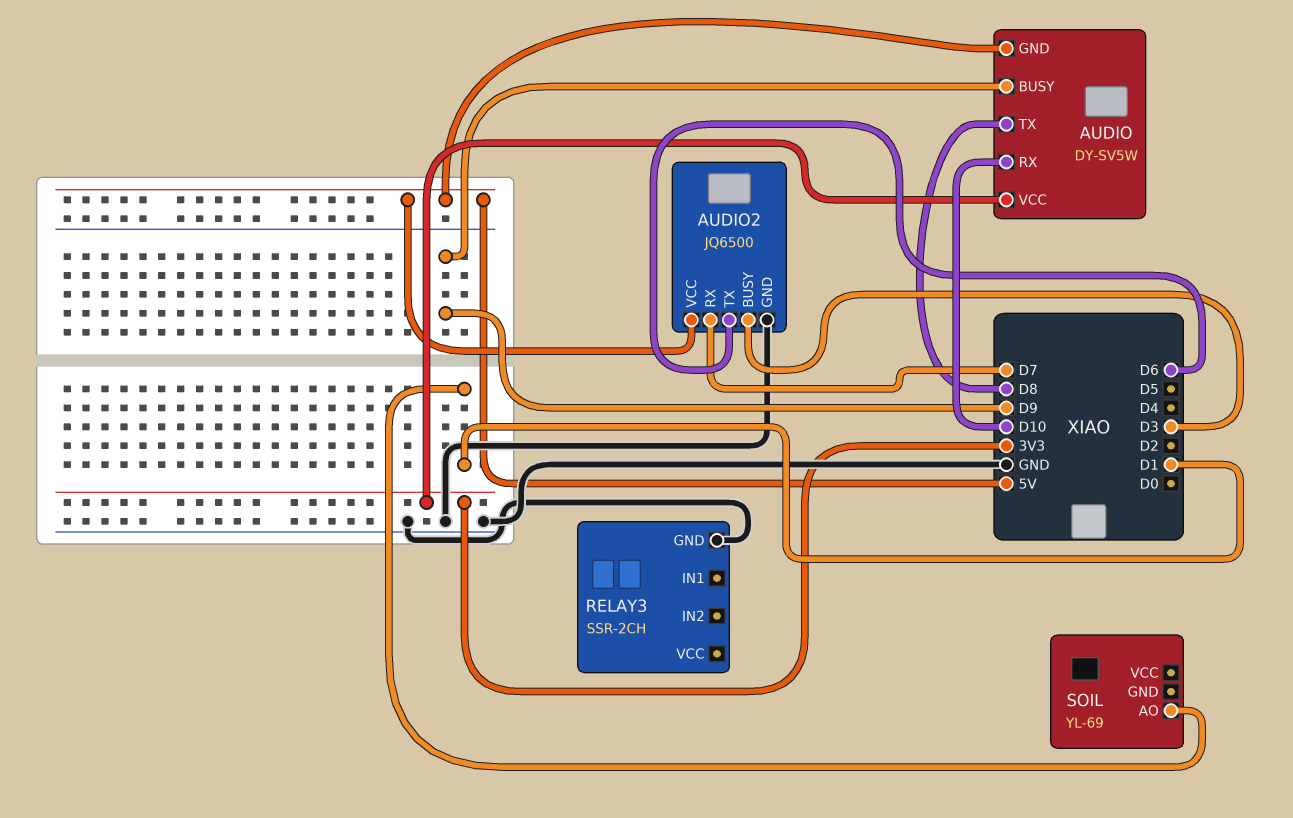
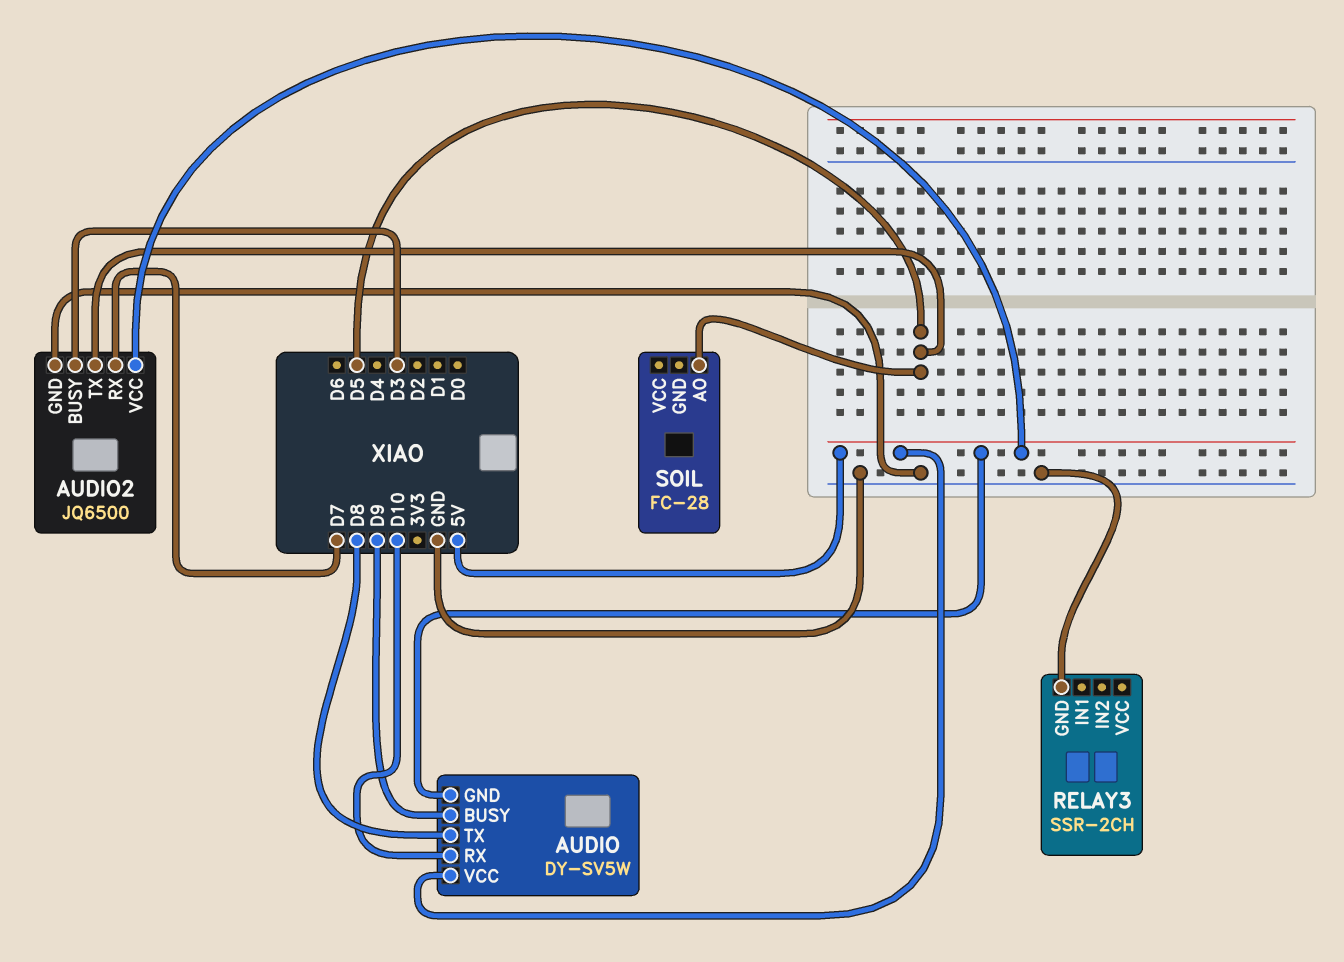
AUDIO pin VCC: 3V3 -> 5V
AUDIO2 pin TX: D6 -> D5
SOIL: YL-69 -> FC-28
SOIL pin AO: D1 -> D5

